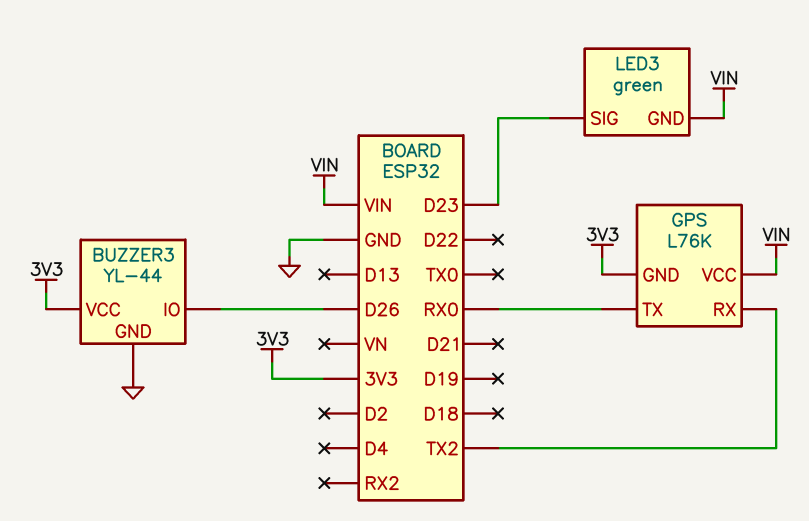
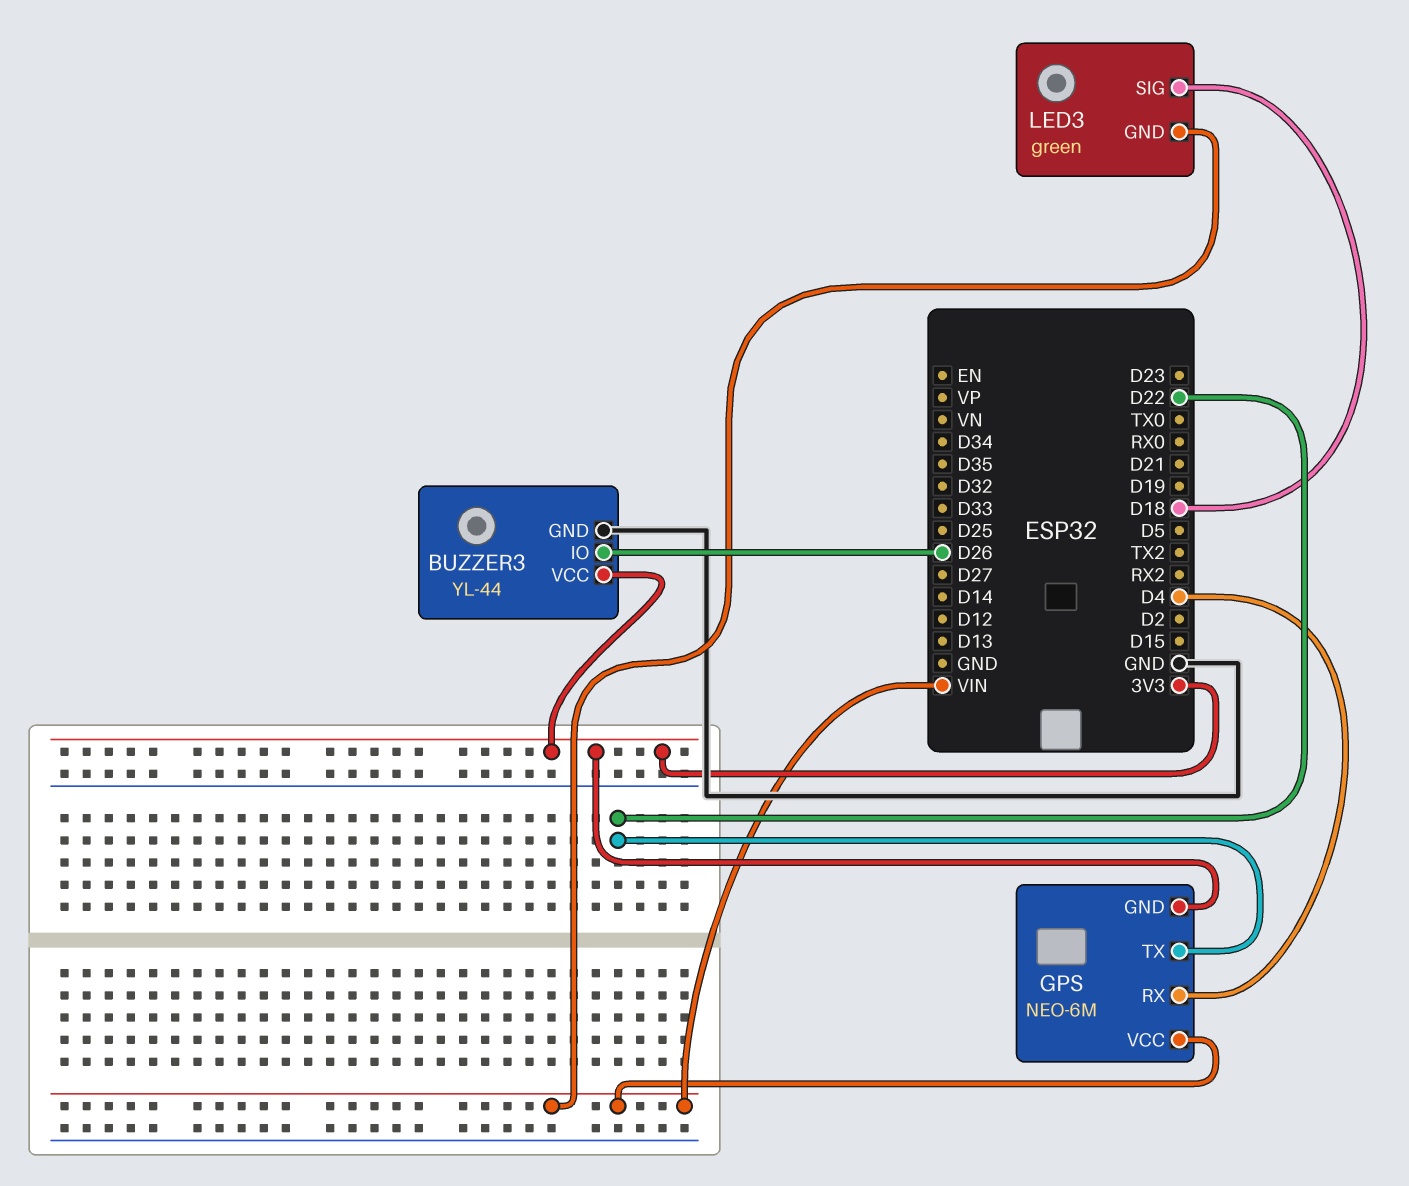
GPS: L76K -> NEO-6M
GPS pin RX: TX2 -> D4
GPS pin TX: RX0 -> D22
LED3 pin SIG: D23 -> D18

